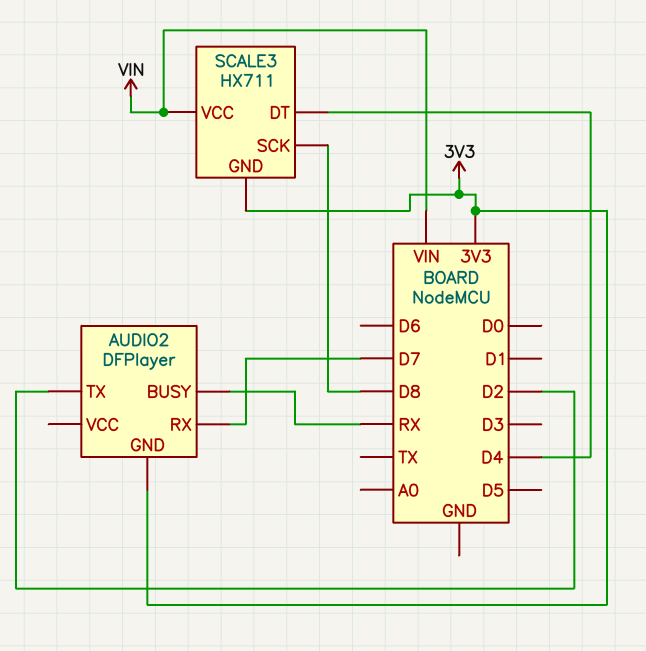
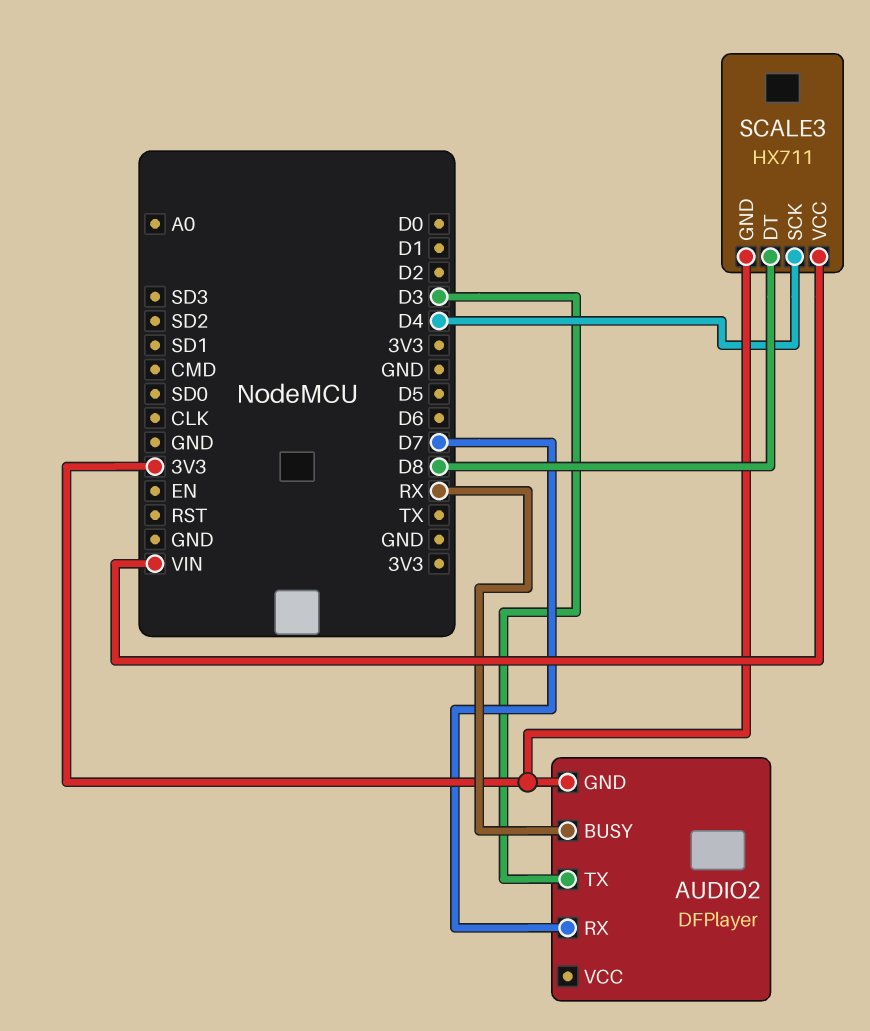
AUDIO2 pin TX: D2 -> D3
SCALE3 pin DT: D4 -> D8
SCALE3 pin SCK: D8 -> D4

